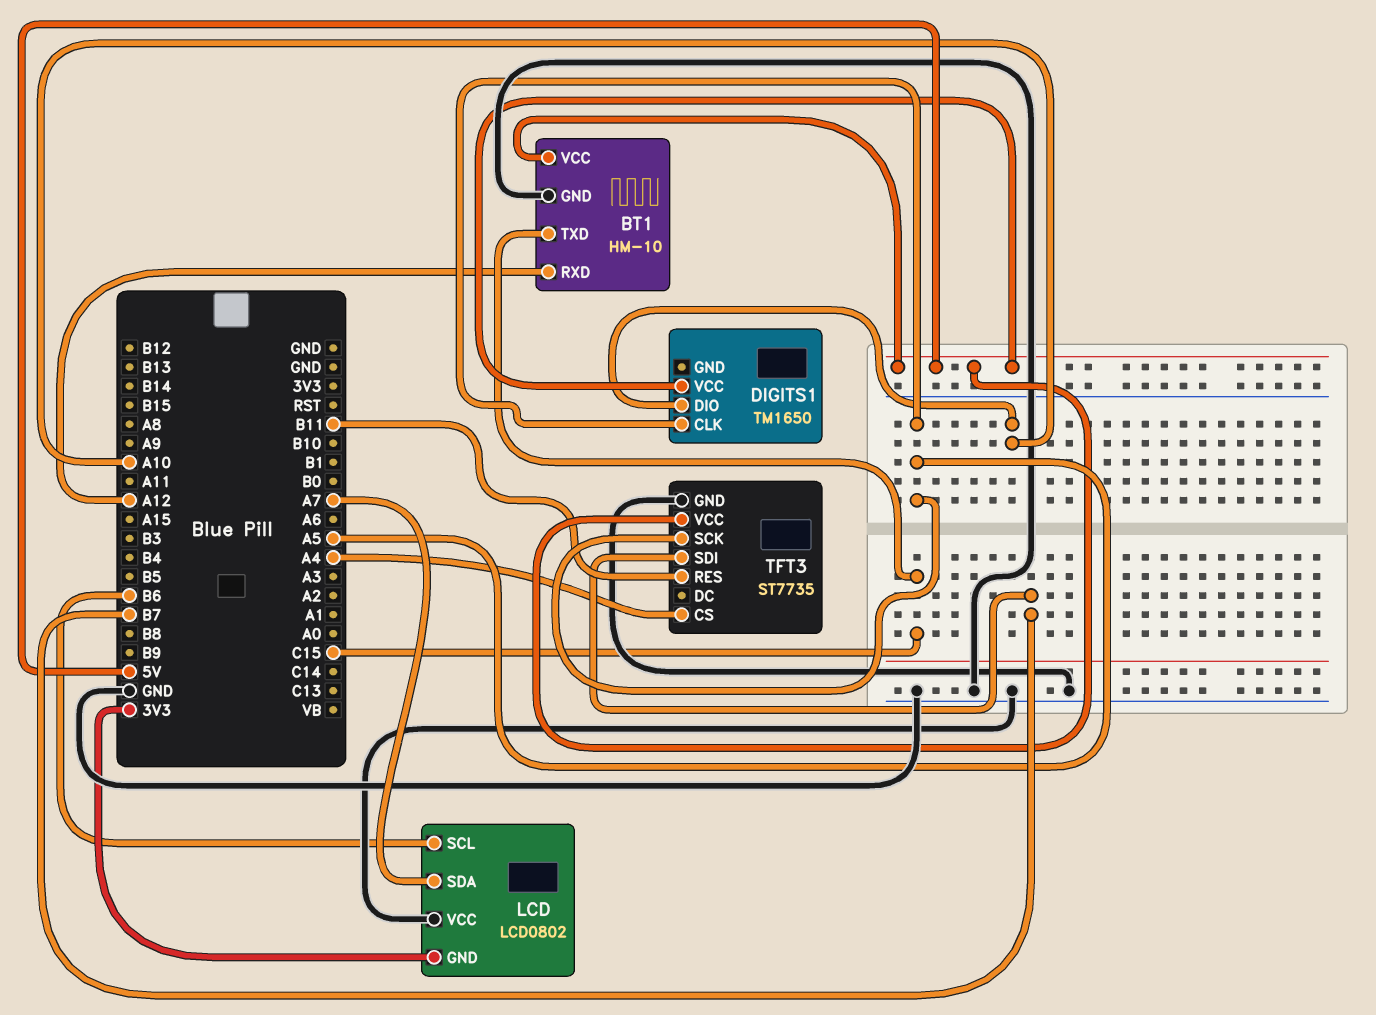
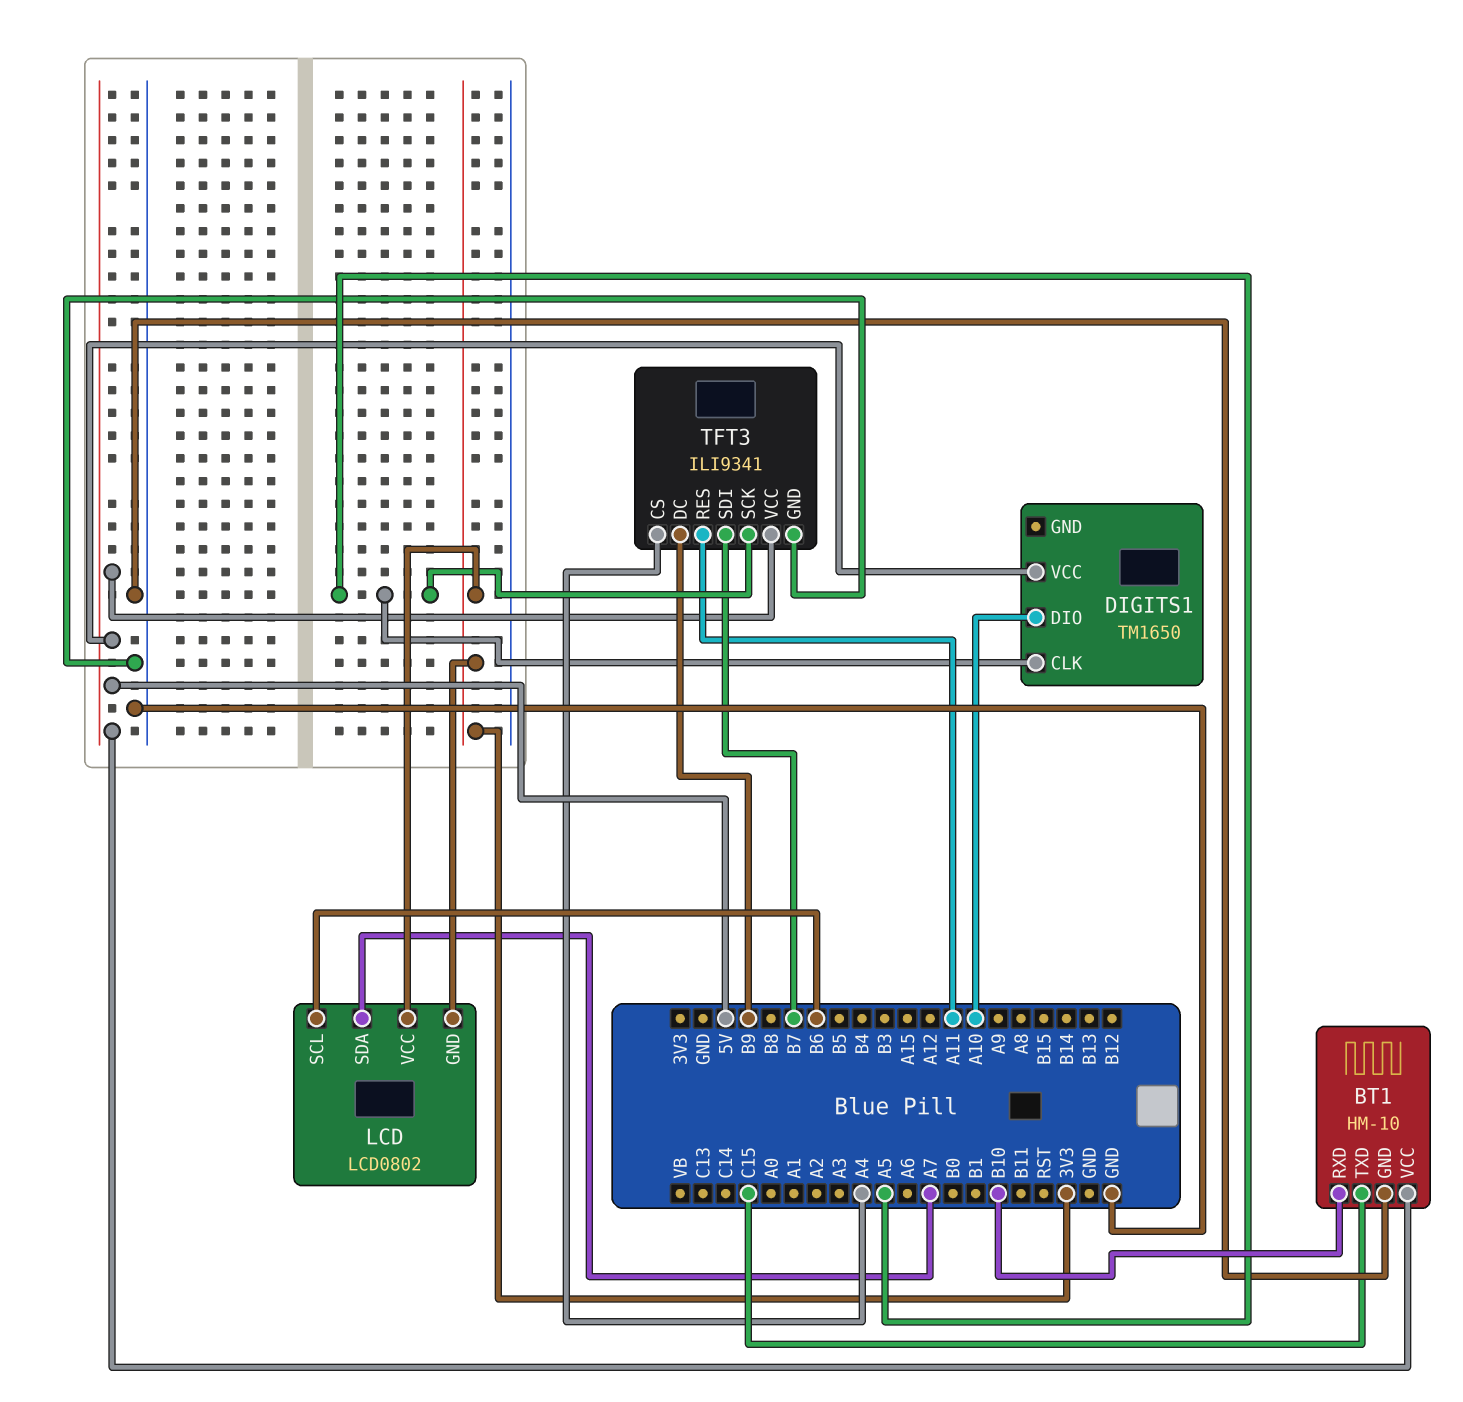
BT1 pin RXD: A12 -> B10
LCD pin VCC: GND -> 3V3
TFT3: ST7735 -> ILI9341
TFT3 pin DC: none -> B9
TFT3 pin RES: B11 -> A11

